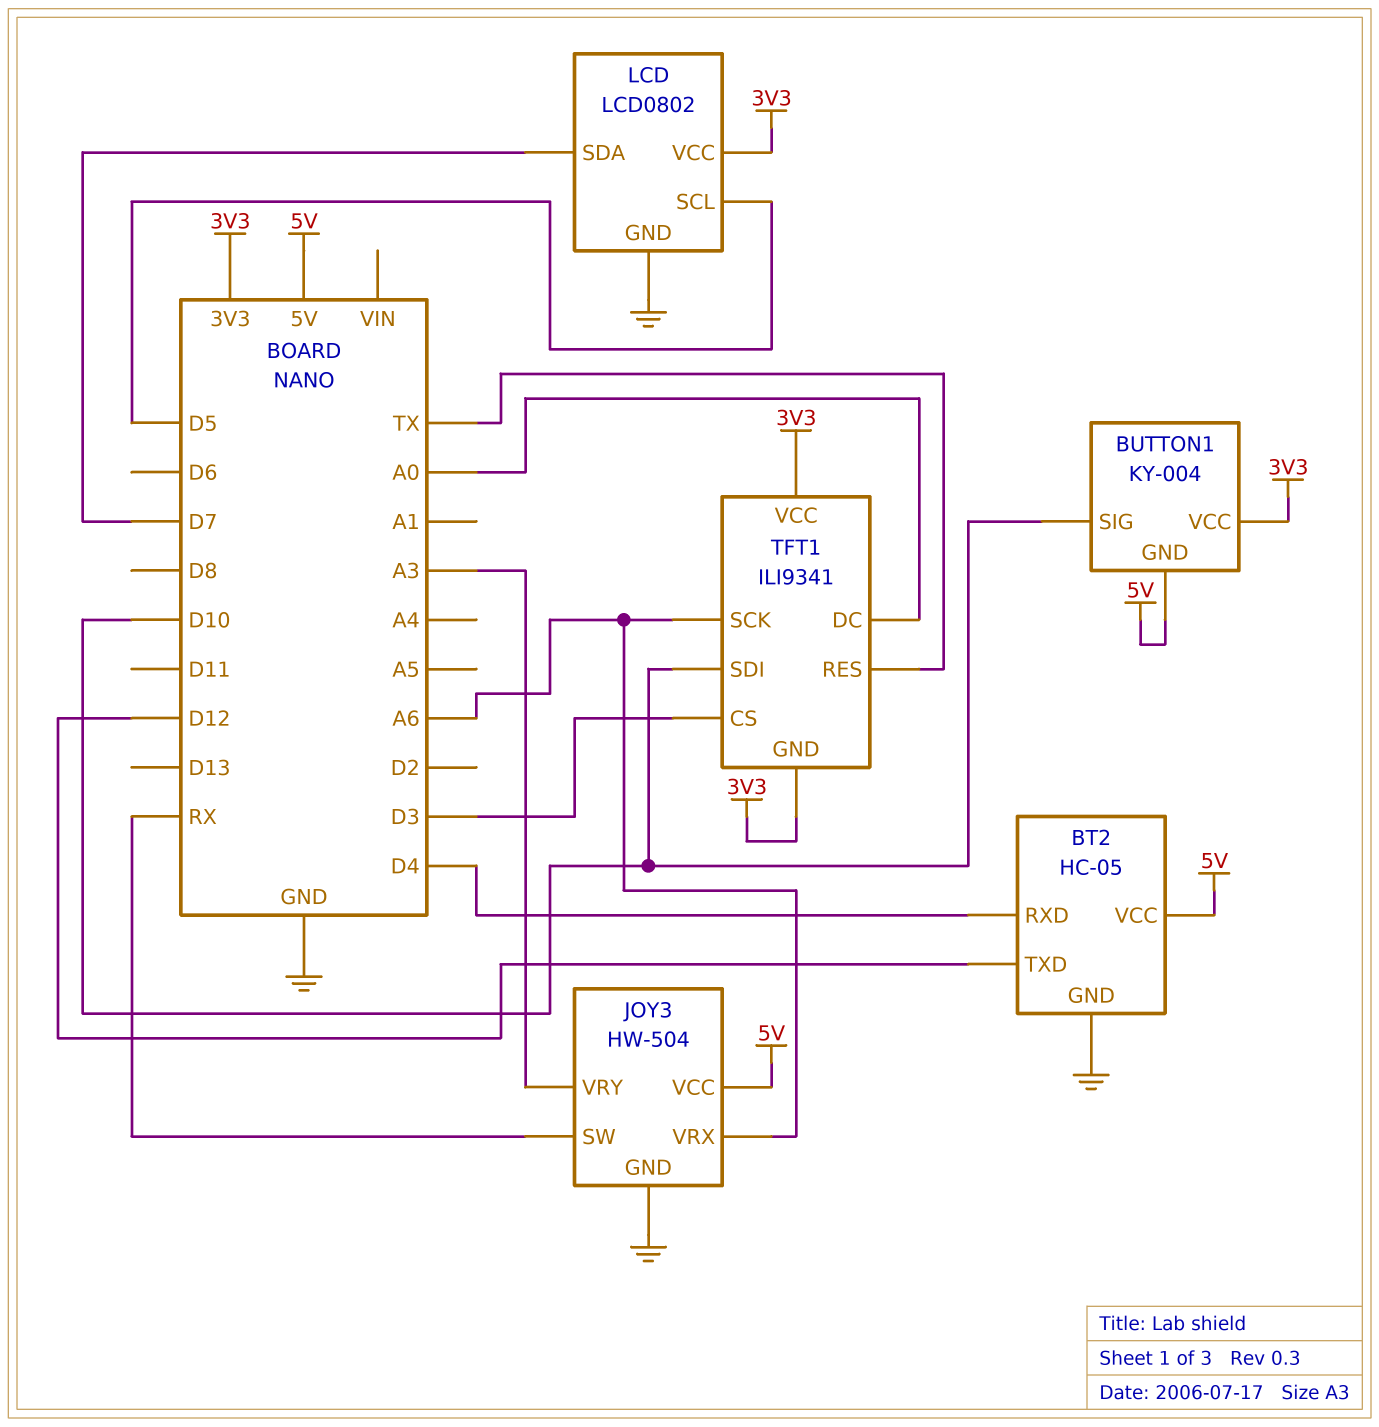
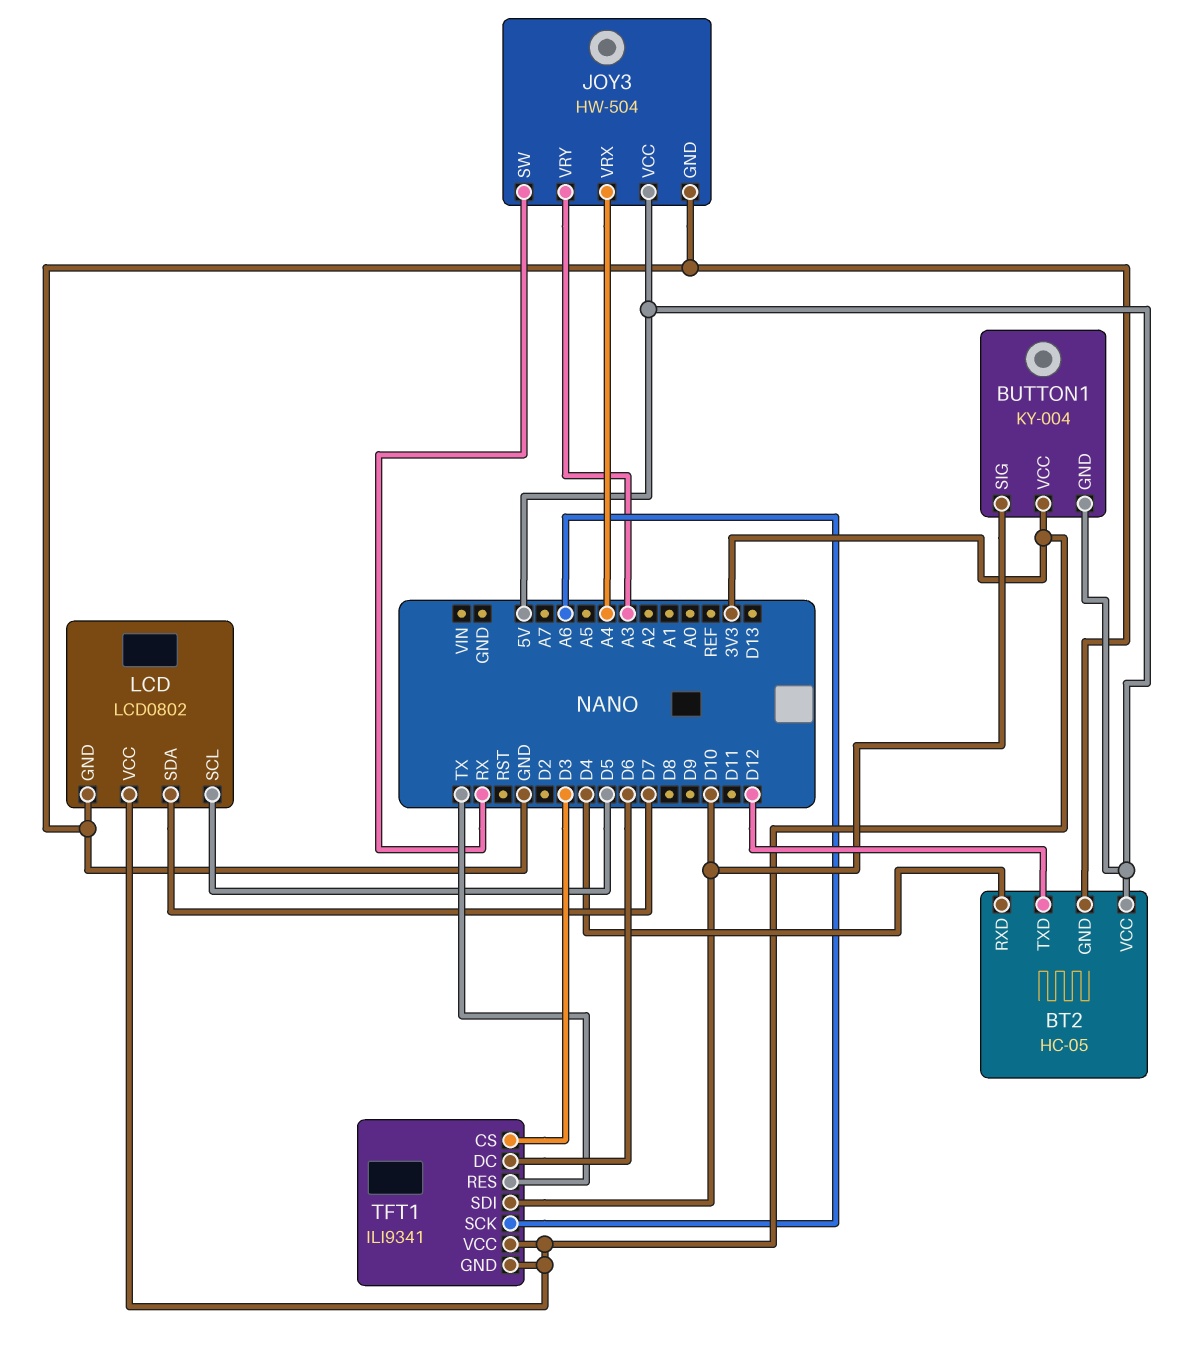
JOY3 pin VRX: A6 -> A4
TFT1 pin DC: A0 -> D6

